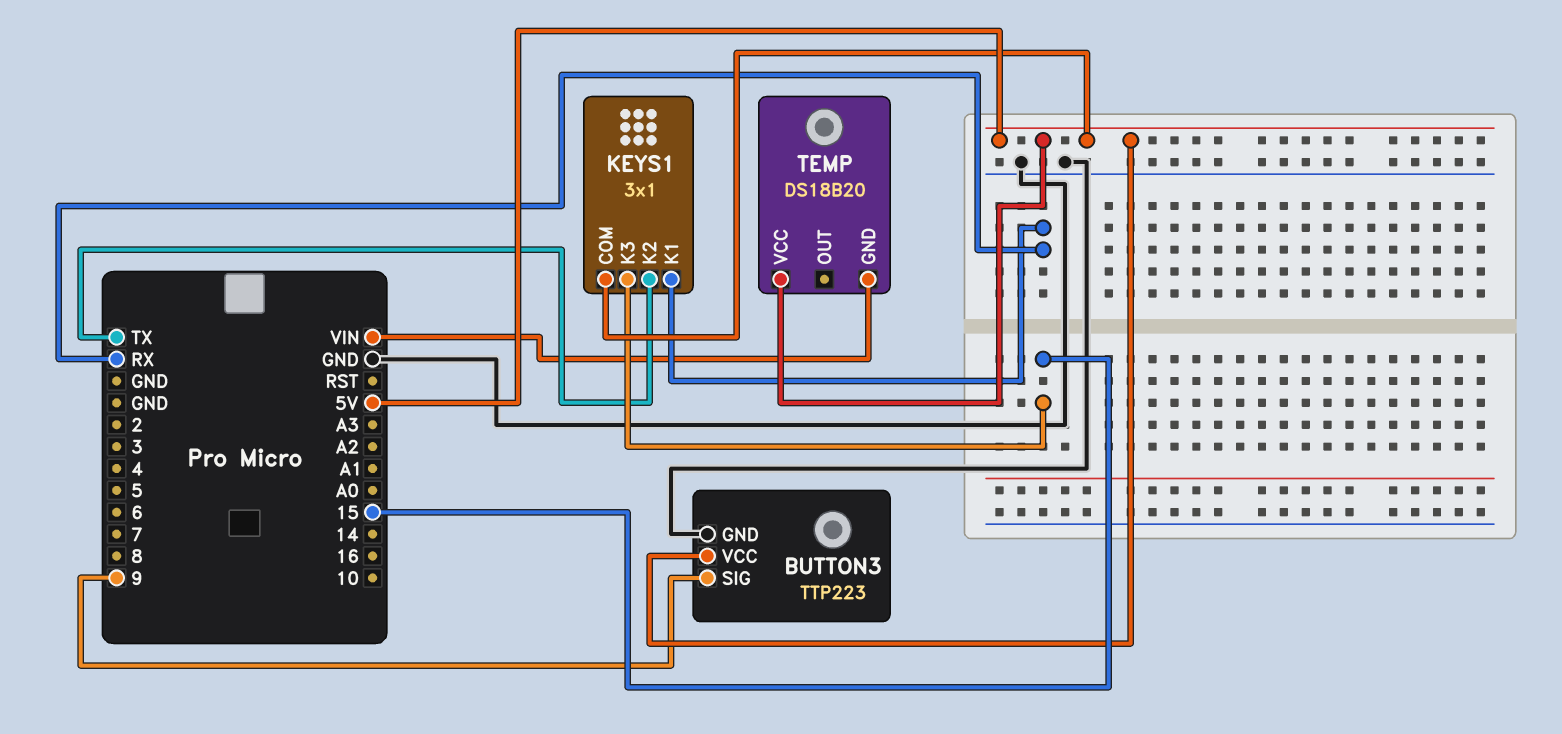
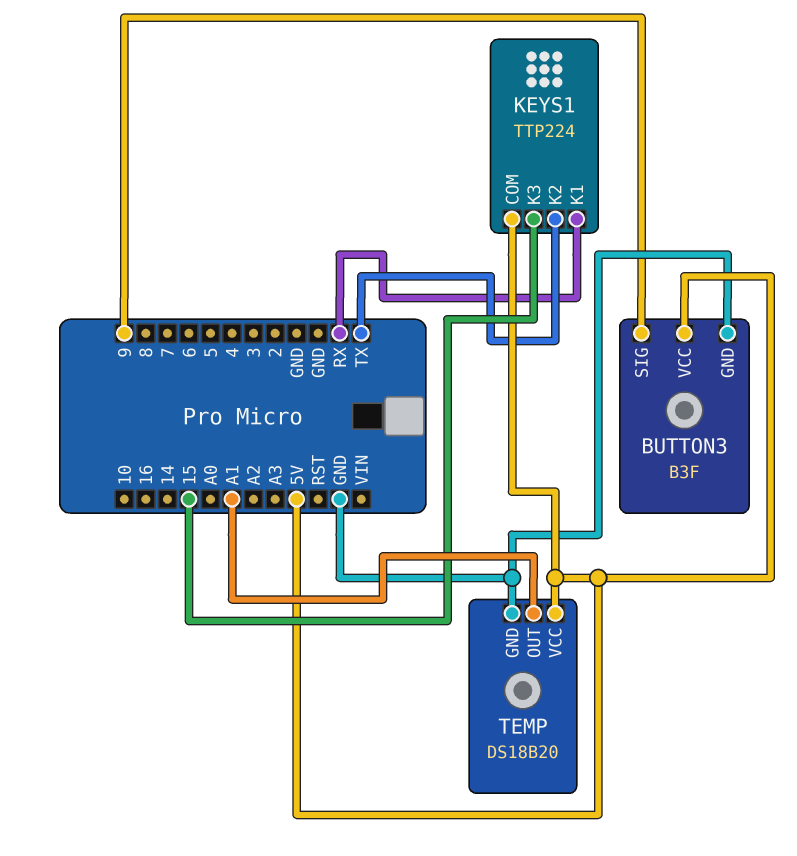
BUTTON3: TTP223 -> B3F
KEYS1: 3x1 -> TTP224
TEMP pin GND: VIN -> GND
TEMP pin OUT: none -> A1

